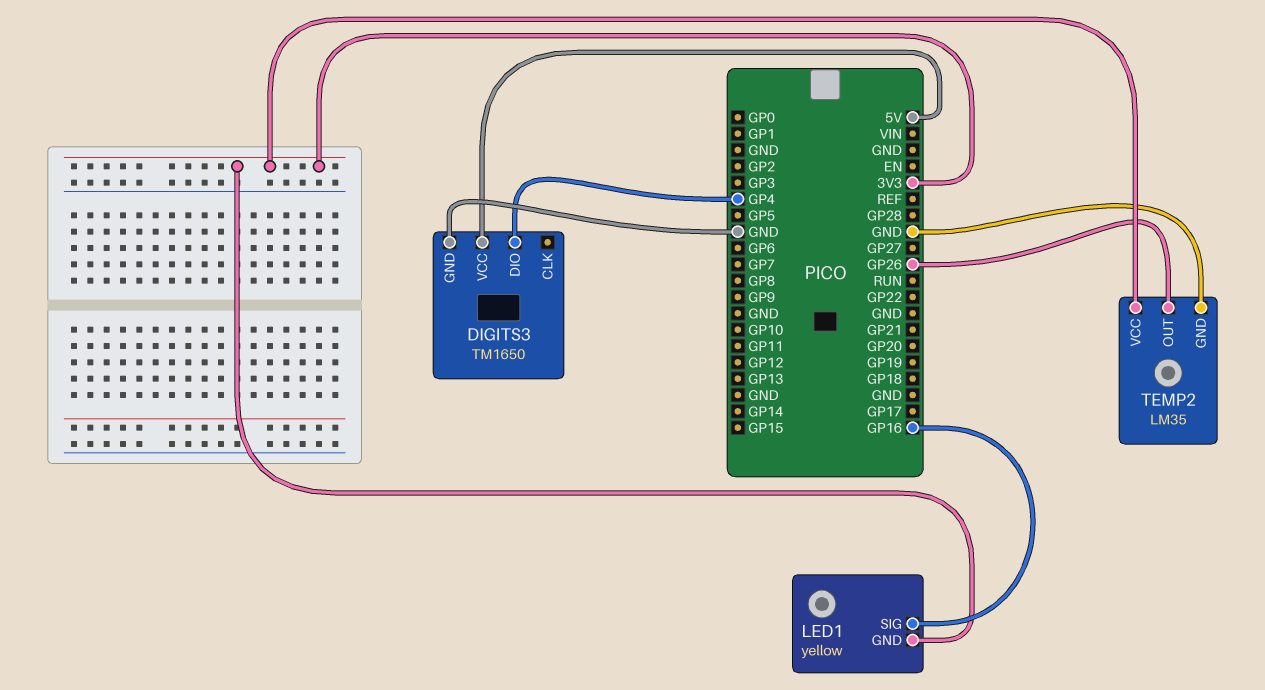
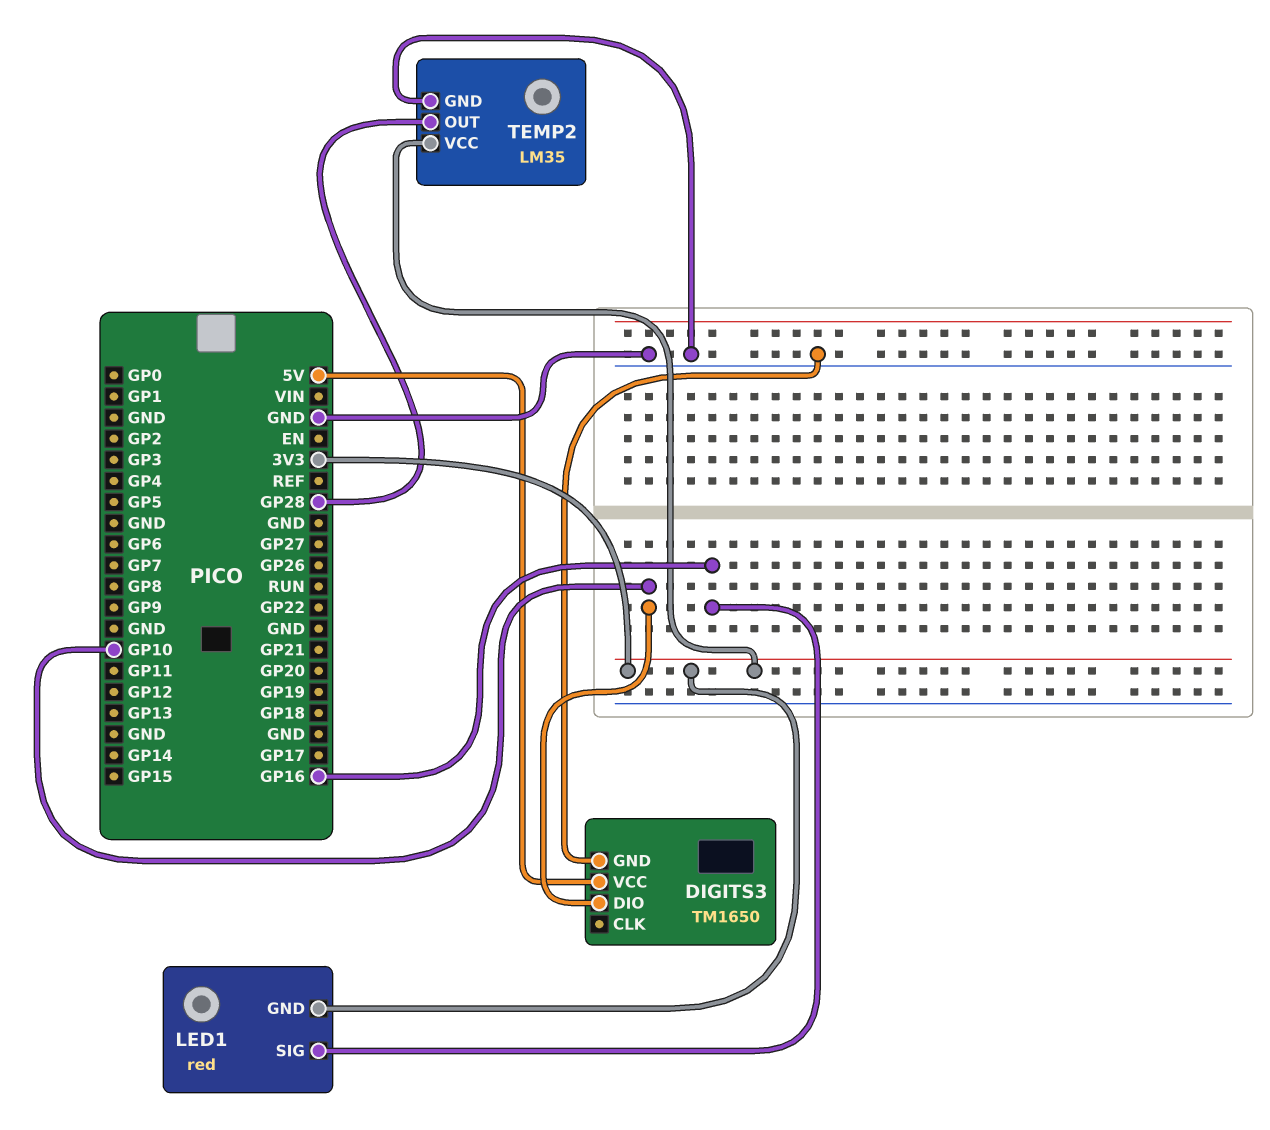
DIGITS3 pin DIO: GP4 -> GP10
LED1: yellow -> red
TEMP2 pin OUT: GP26 -> GP28

